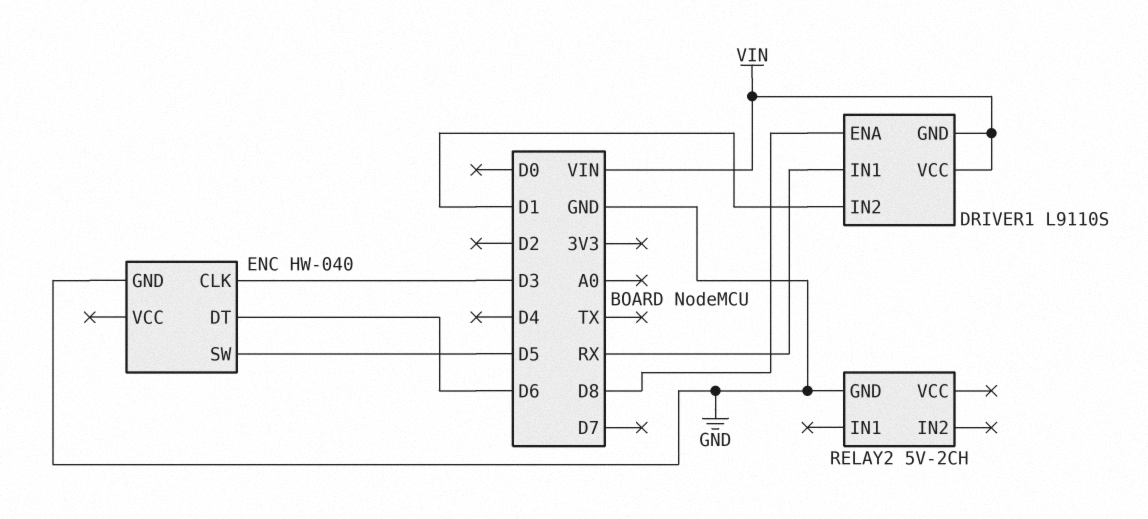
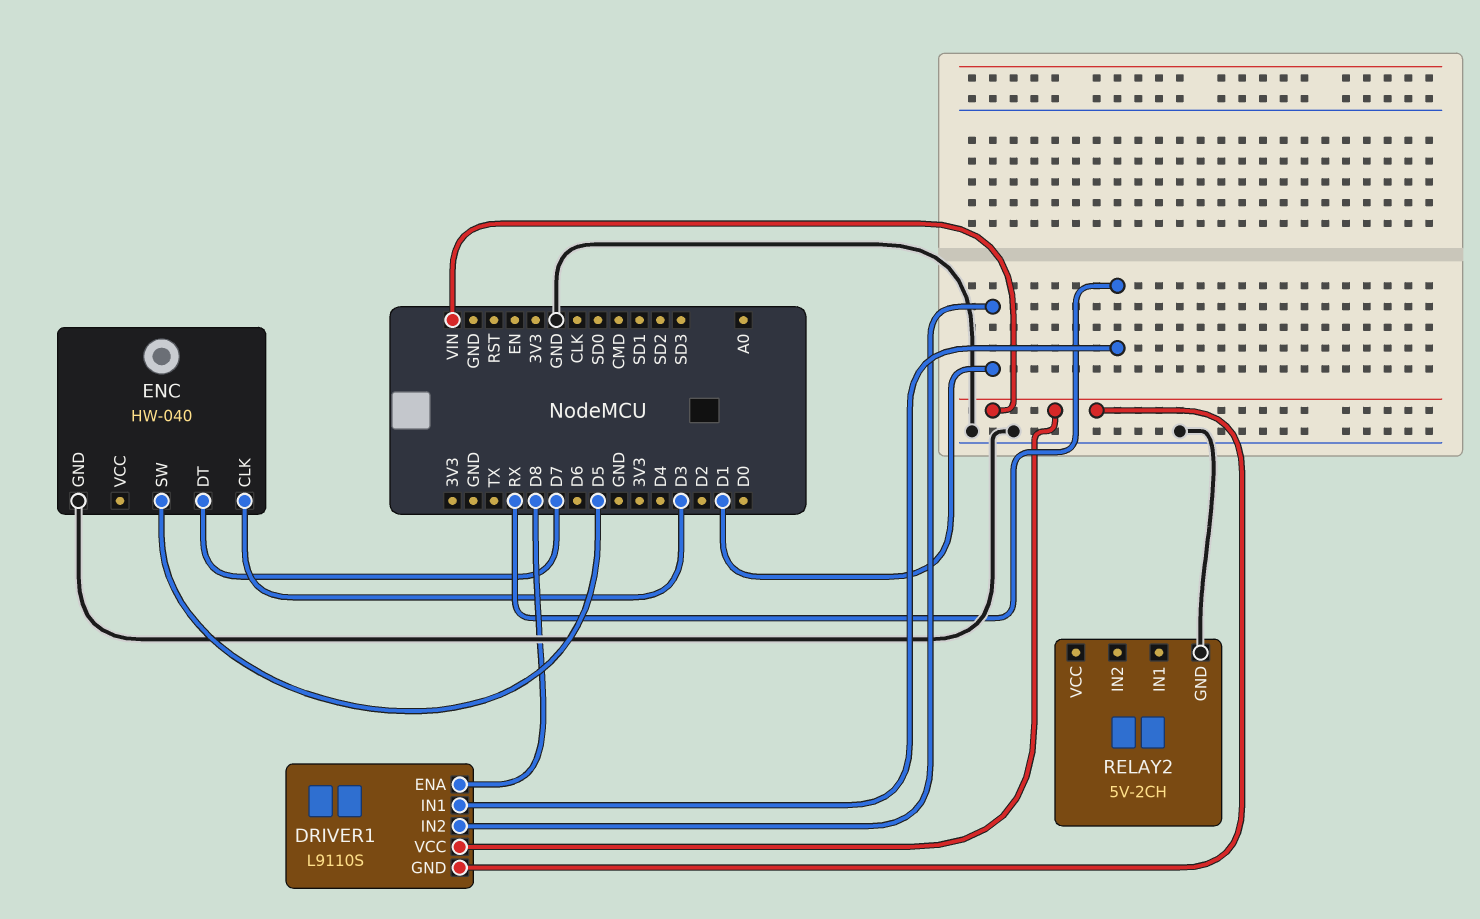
ENC pin DT: D6 -> D7

